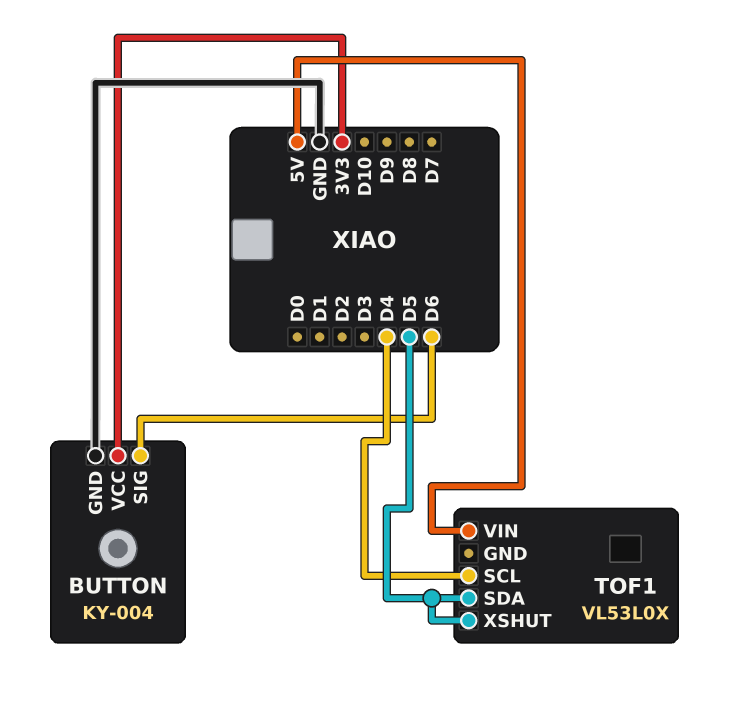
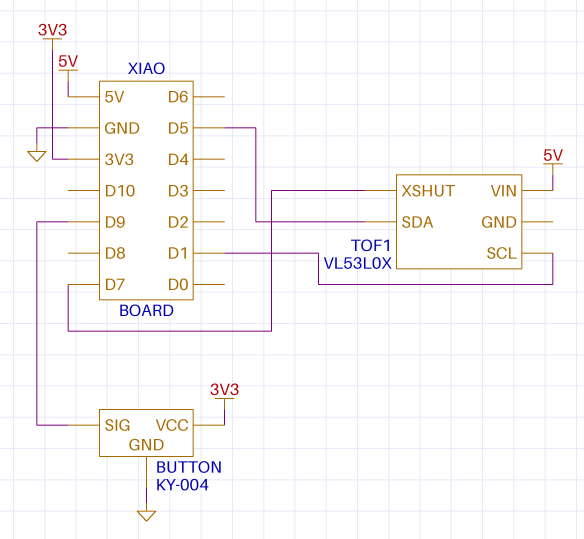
BUTTON pin SIG: D6 -> D9
TOF1 pin SCL: D4 -> D1
TOF1 pin XSHUT: D5 -> D7

